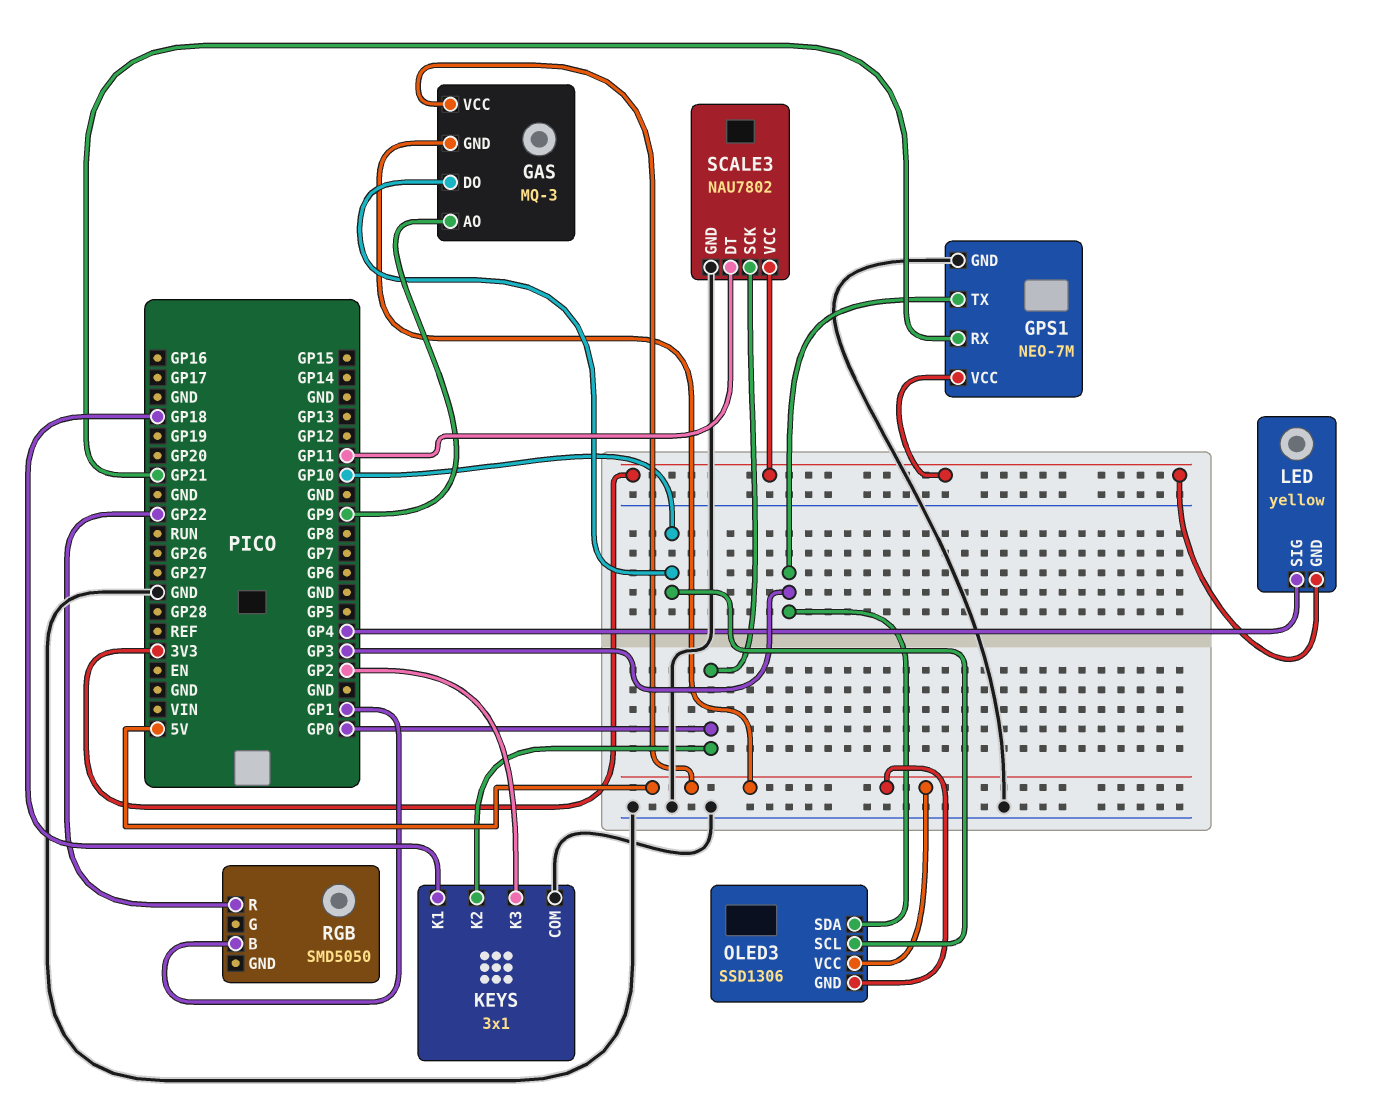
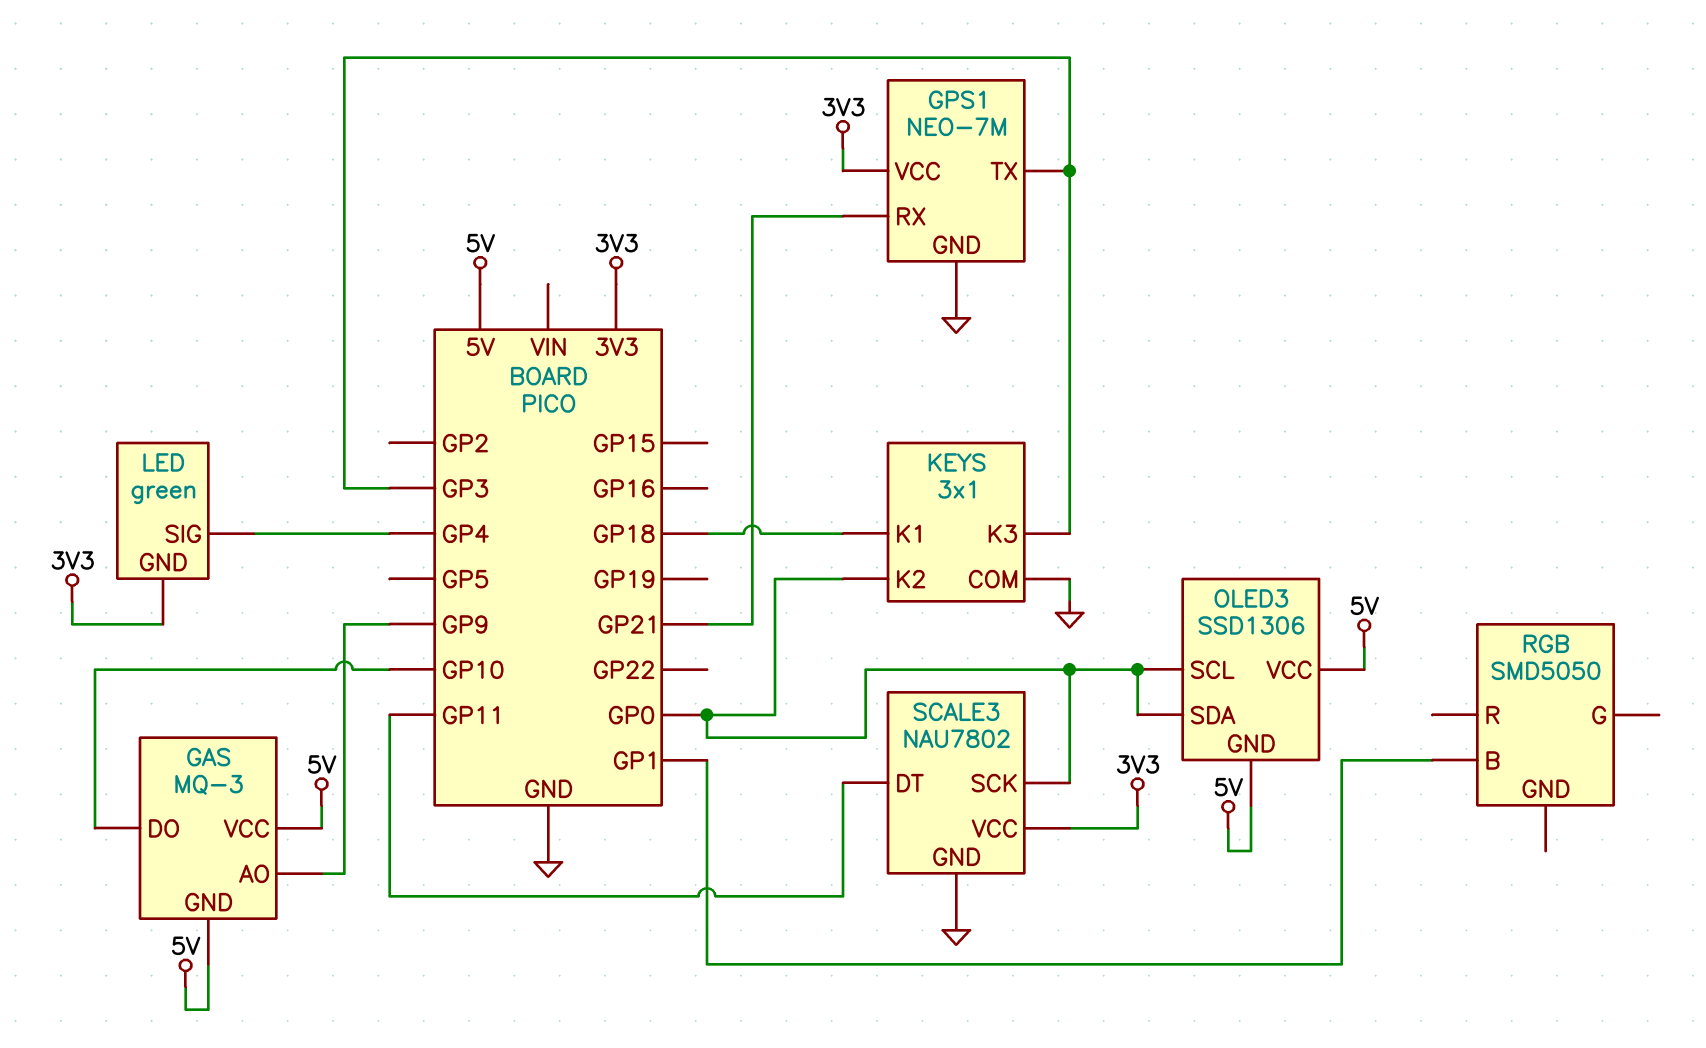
KEYS pin K3: GP2 -> GP3
LED: yellow -> green
OLED3 pin SCL: GP10 -> GP0
OLED3 pin SDA: GP3 -> GP0
RGB pin R: GP22 -> none

